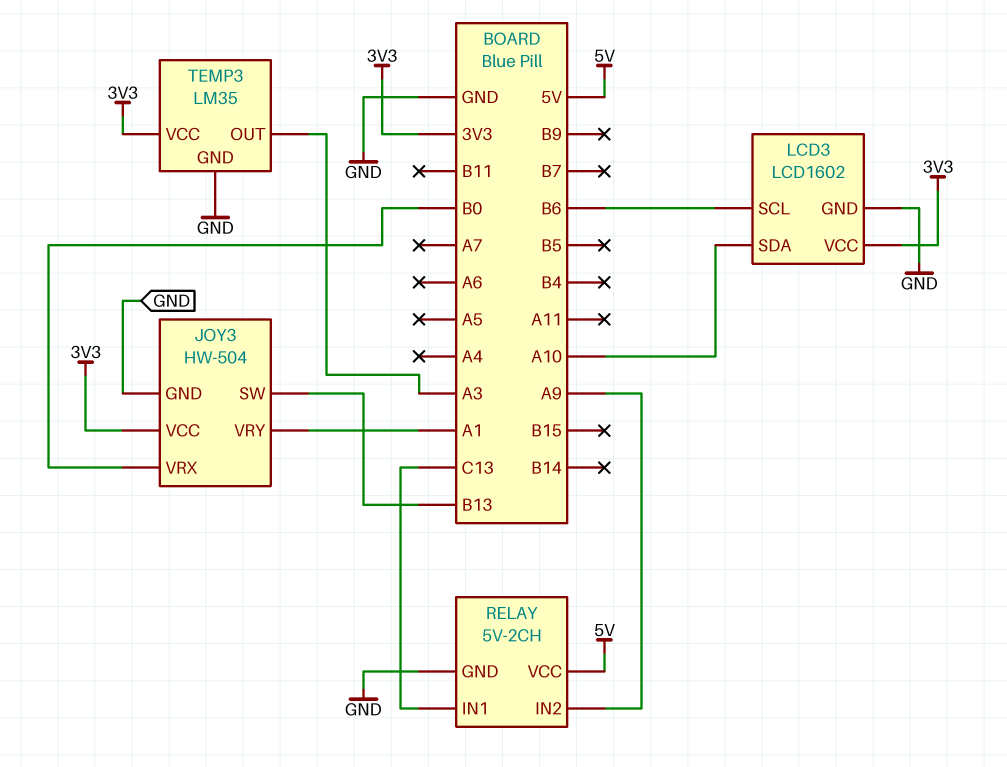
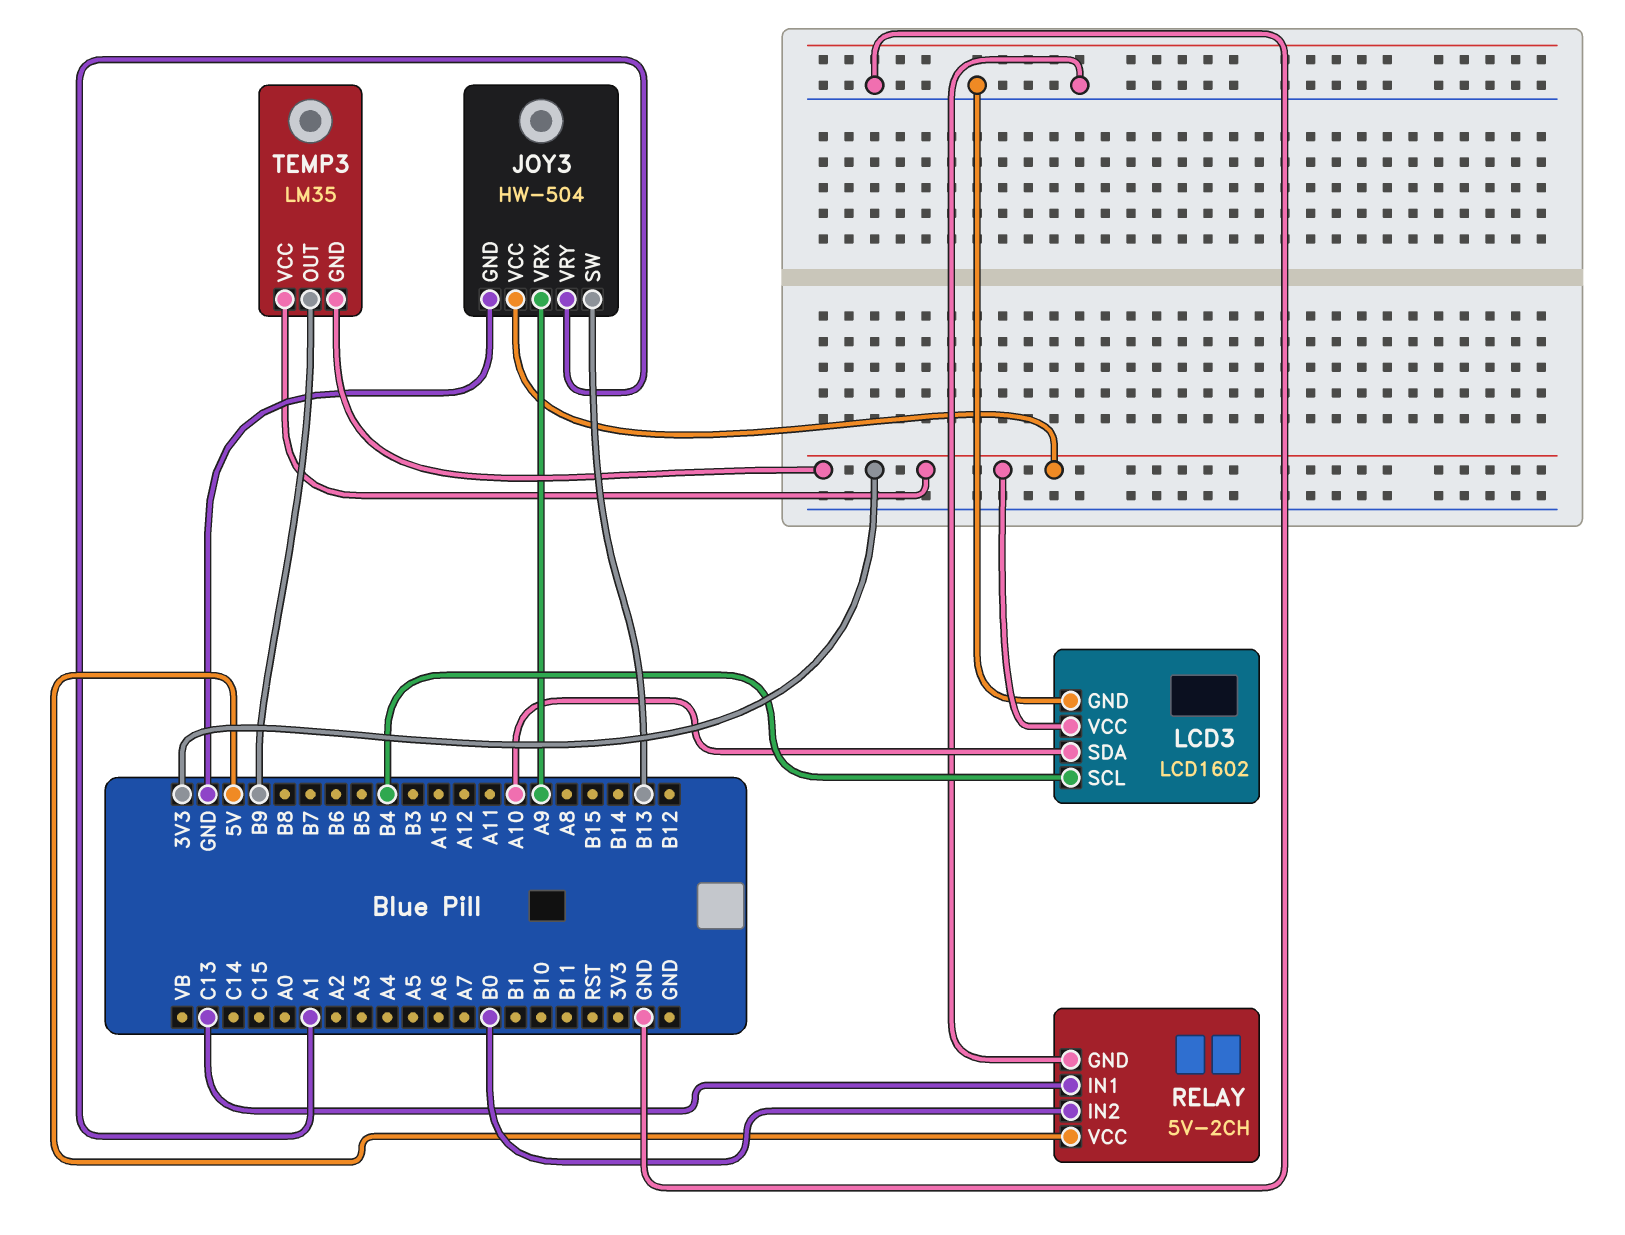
JOY3 pin VRX: B0 -> A9
LCD3 pin SCL: B6 -> B4
RELAY pin IN2: A9 -> B0
TEMP3 pin GND: GND -> 3V3
TEMP3 pin OUT: A3 -> B9

